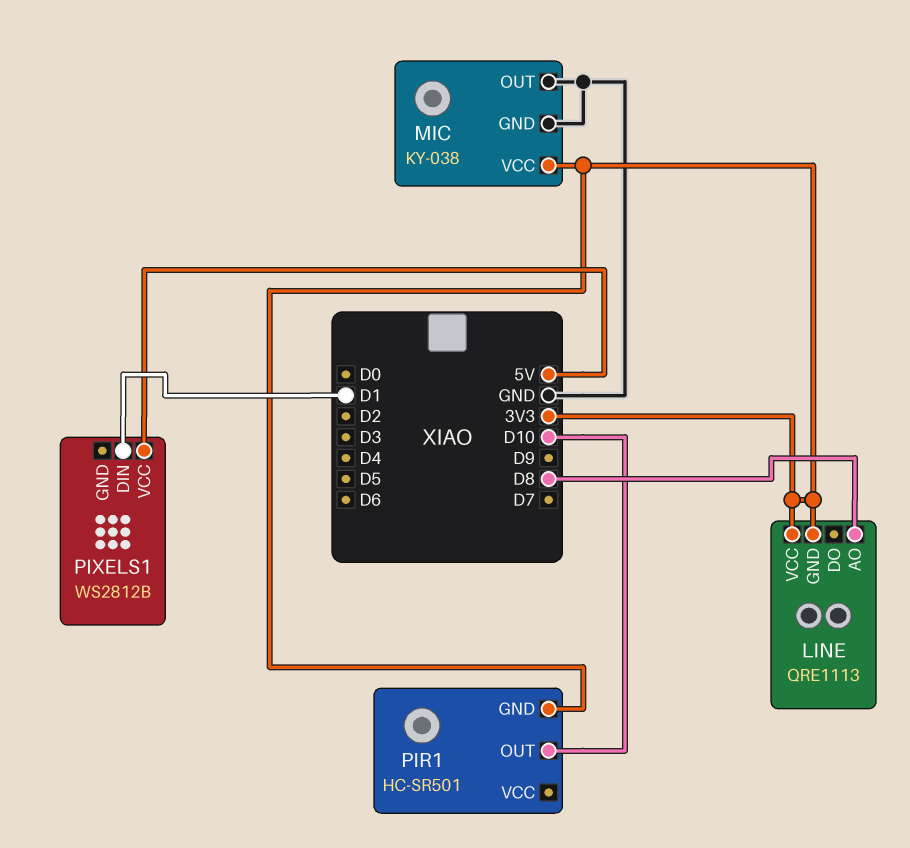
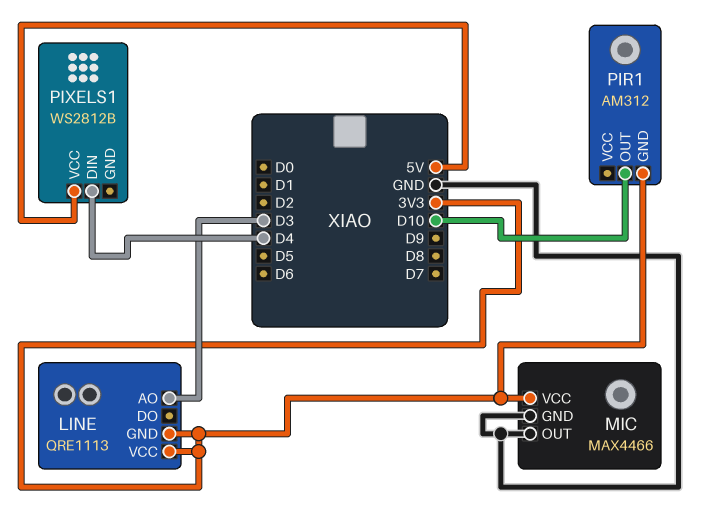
LINE pin AO: D8 -> D3
MIC: KY-038 -> MAX4466
PIR1: HC-SR501 -> AM312
PIXELS1 pin DIN: D1 -> D4

